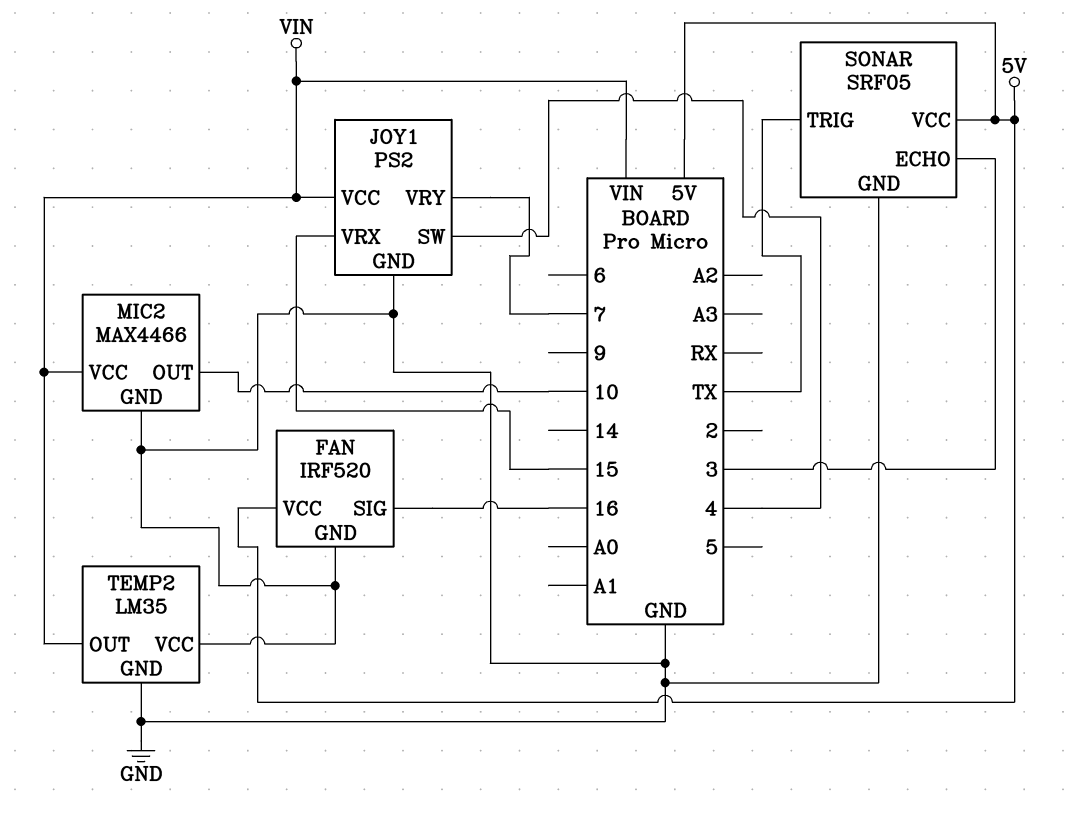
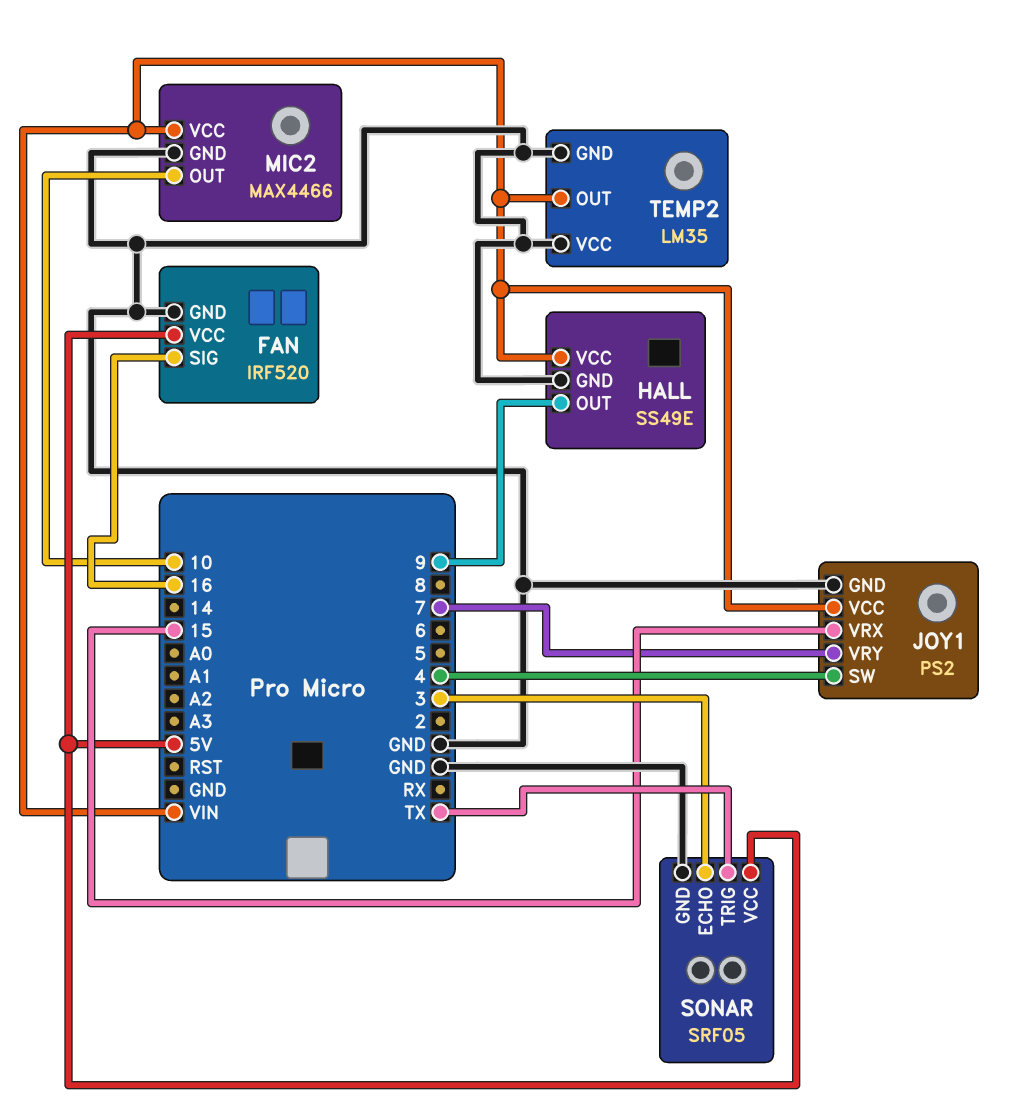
HALL: none -> SS49E
HALL pin GND: none -> GND
HALL pin OUT: none -> 9
HALL pin VCC: none -> VIN

